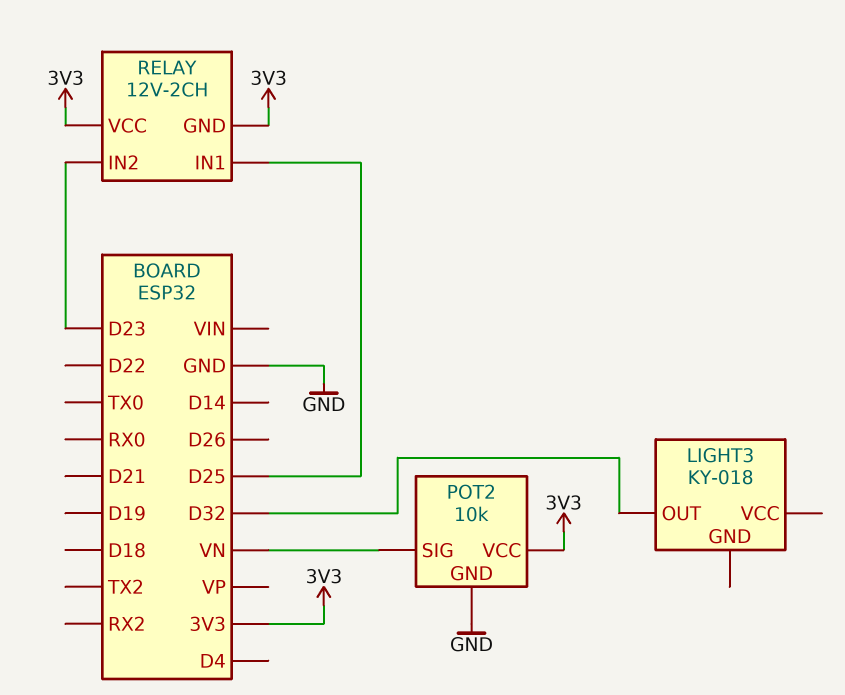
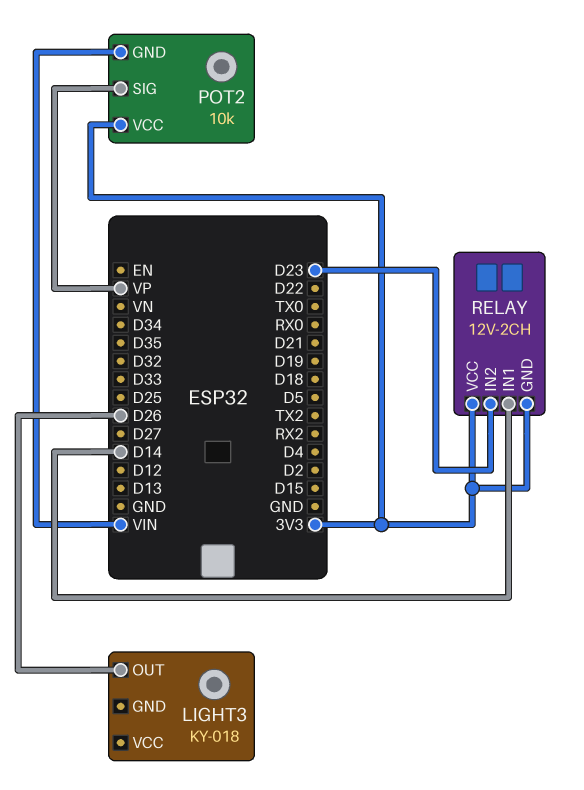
LIGHT3 pin OUT: D32 -> D26
POT2 pin GND: GND -> VIN
POT2 pin SIG: VN -> VP
RELAY pin IN1: D25 -> D14

